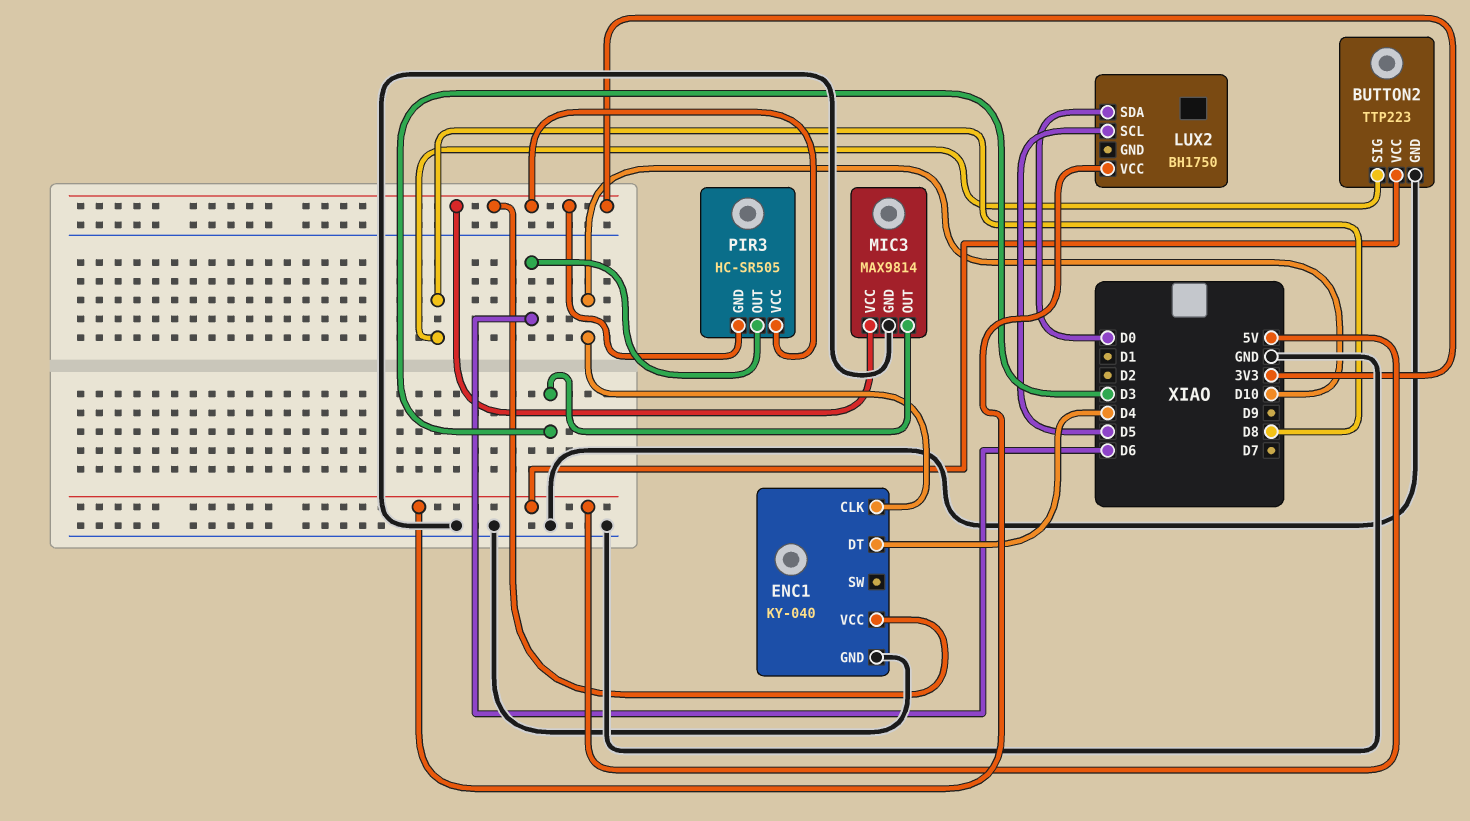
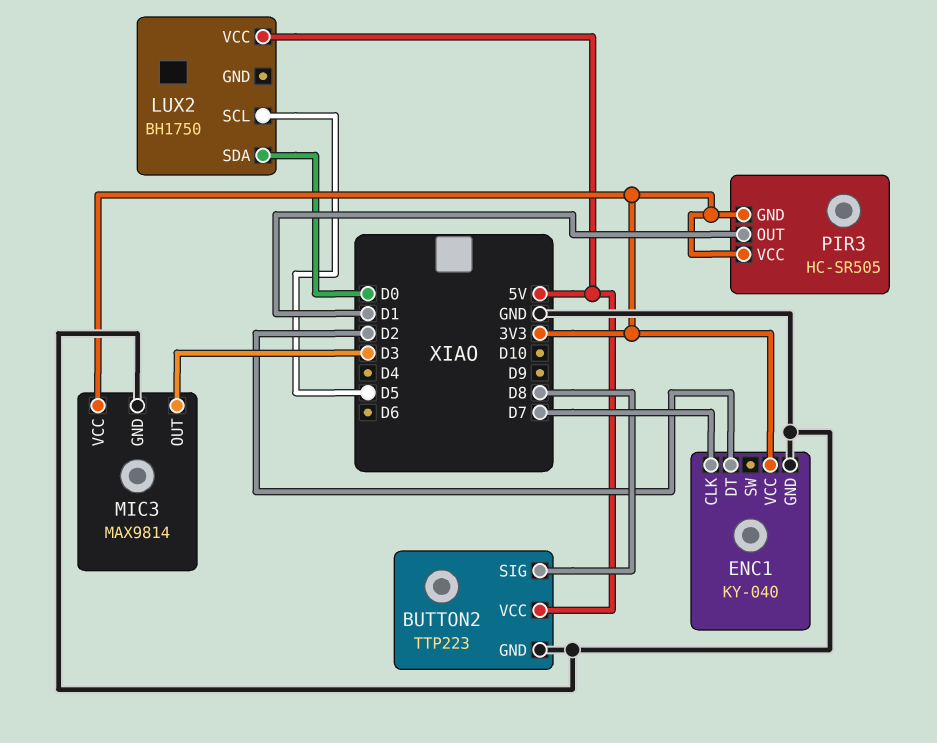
ENC1 pin CLK: D10 -> D7
ENC1 pin DT: D4 -> D2
PIR3 pin OUT: D6 -> D1

